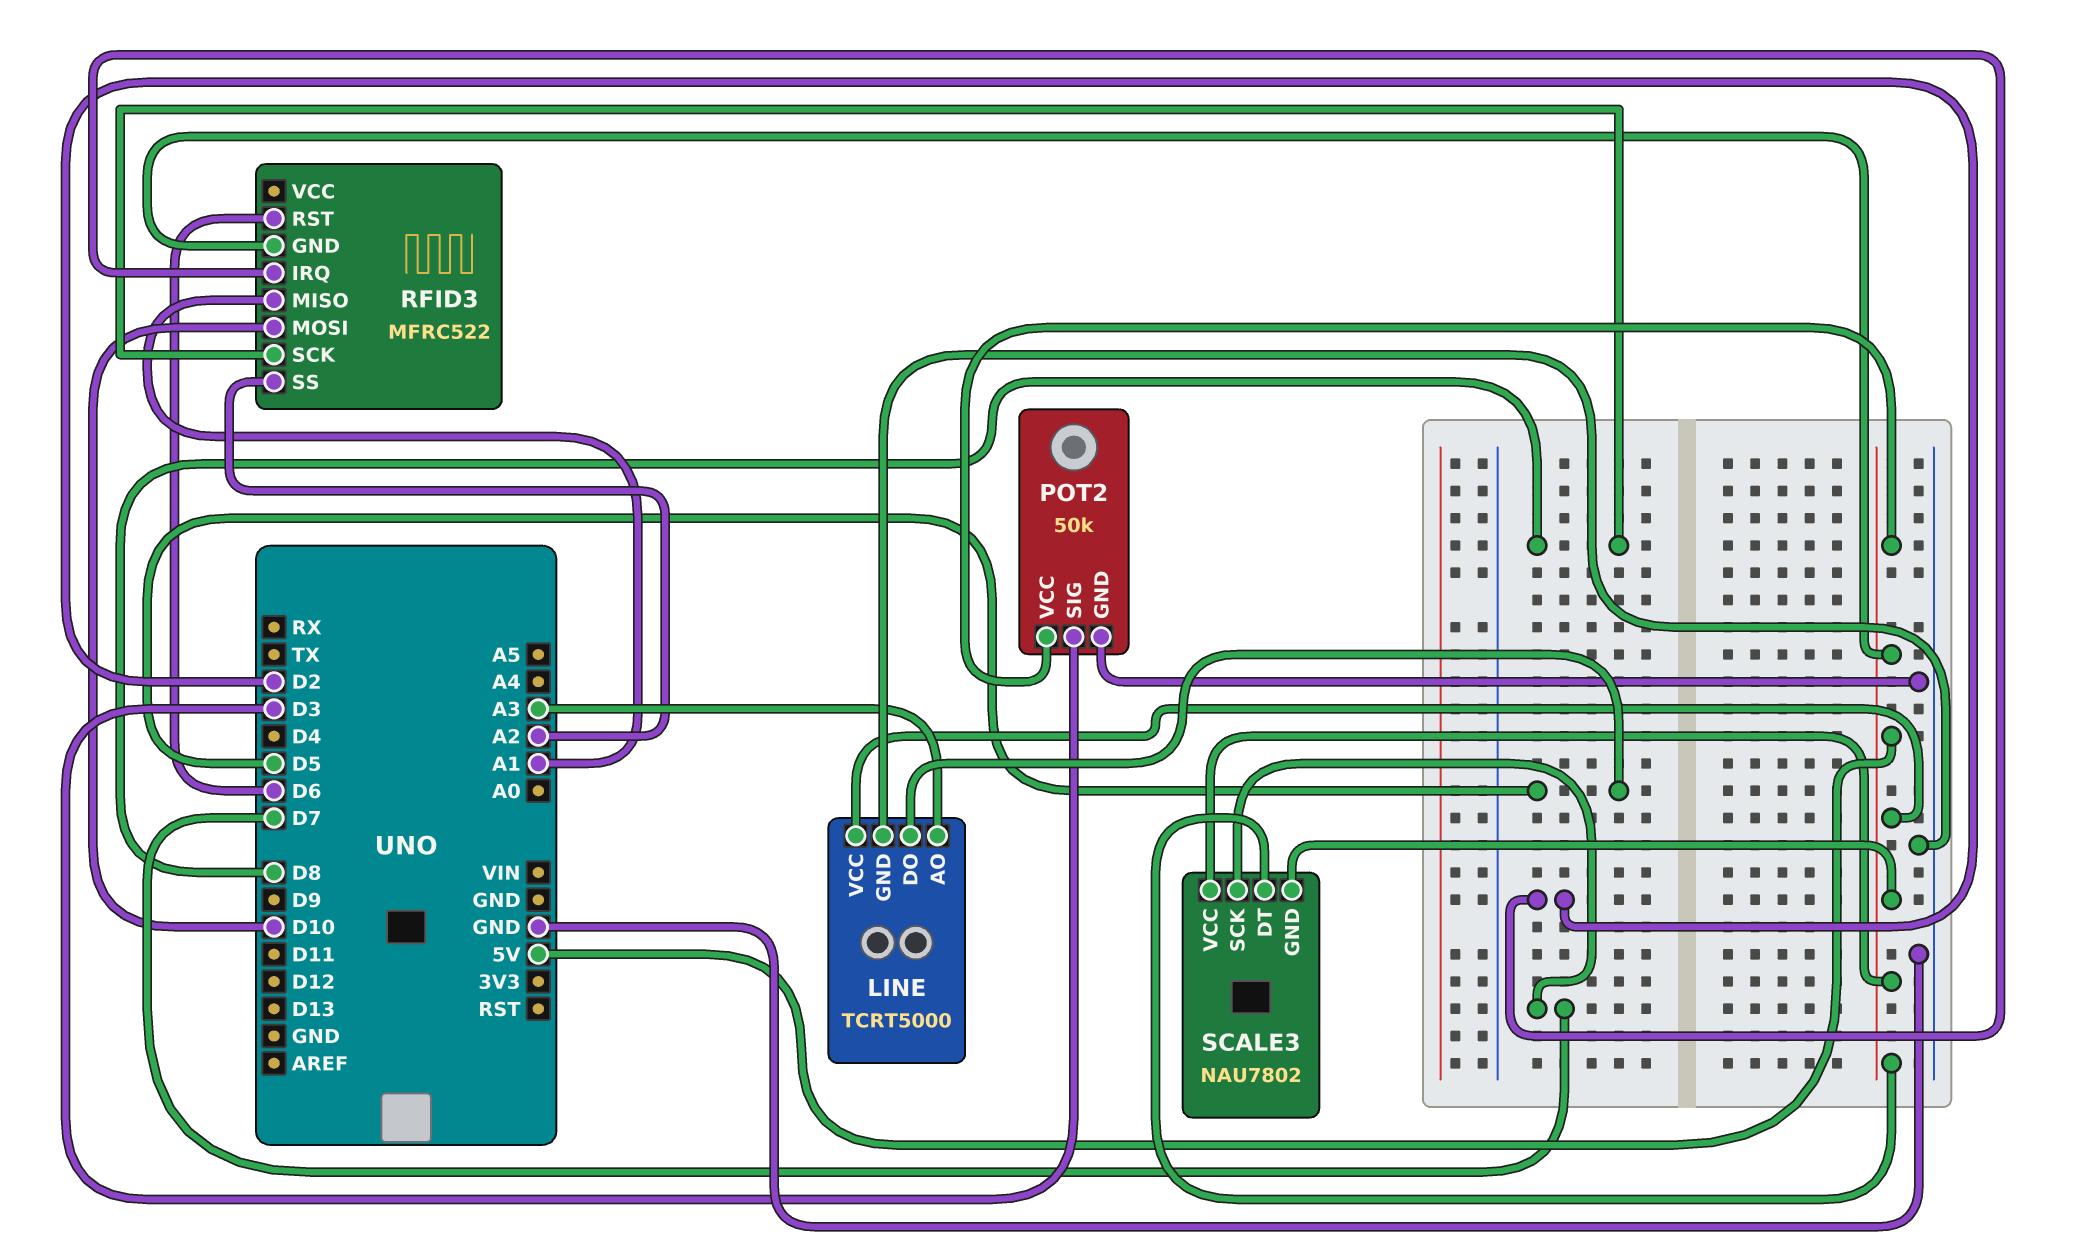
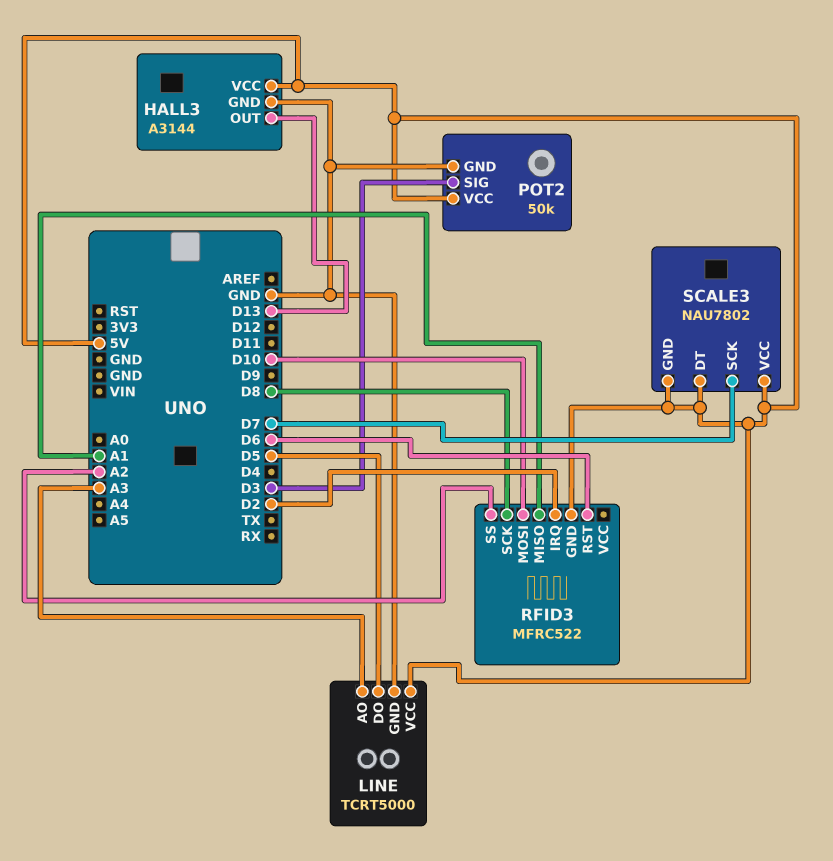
HALL3: none -> A3144
HALL3 pin GND: none -> GND
HALL3 pin OUT: none -> D13
HALL3 pin VCC: none -> 5V

